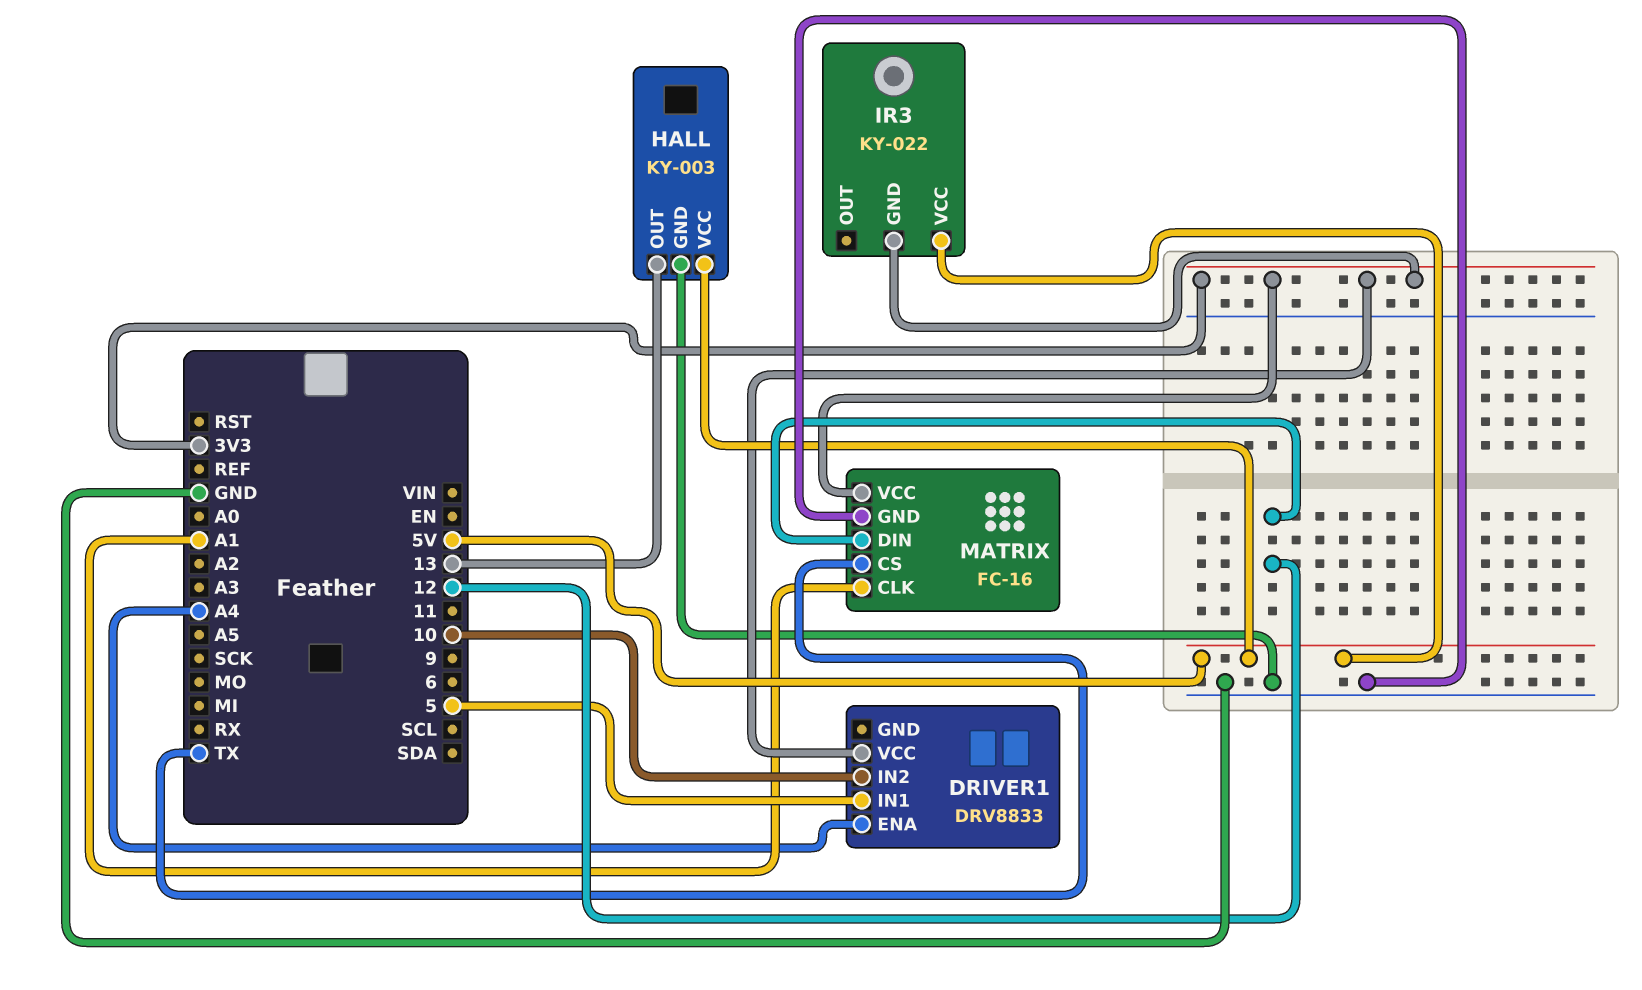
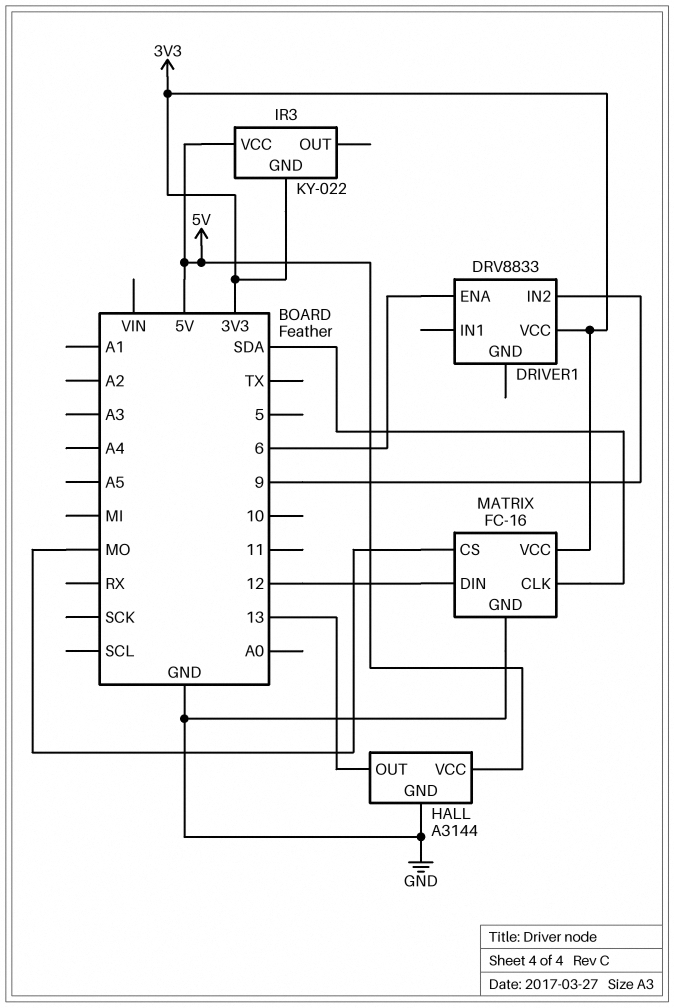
DRIVER1 pin ENA: A4 -> 6
DRIVER1 pin IN1: 5 -> none
DRIVER1 pin IN2: 10 -> 9
HALL: KY-003 -> A3144
MATRIX pin CLK: A1 -> SDA
MATRIX pin CS: TX -> MO

